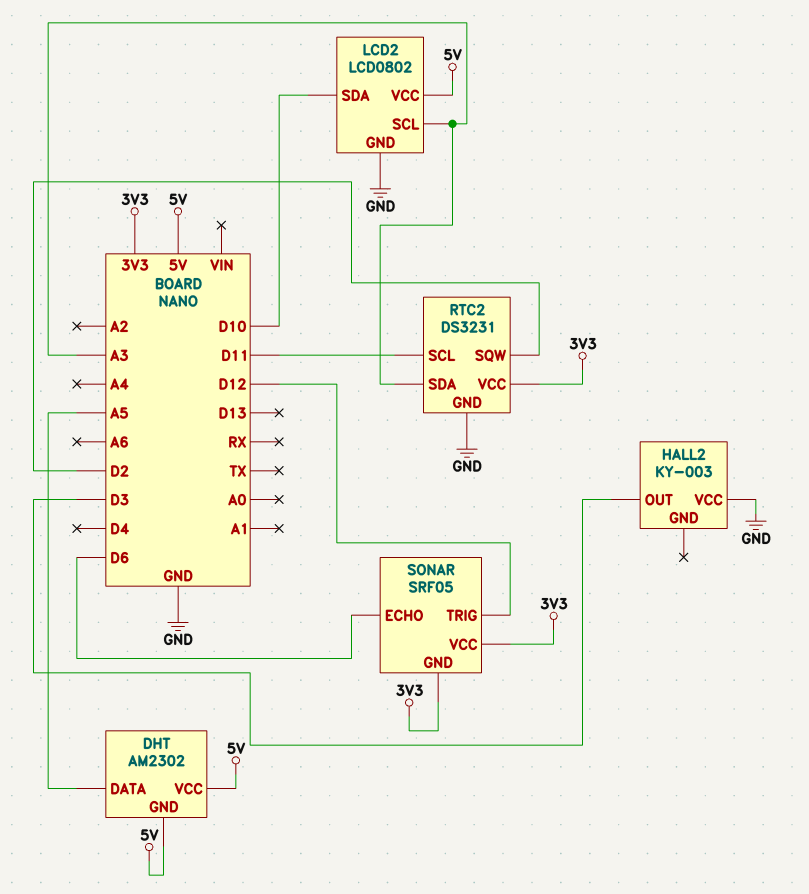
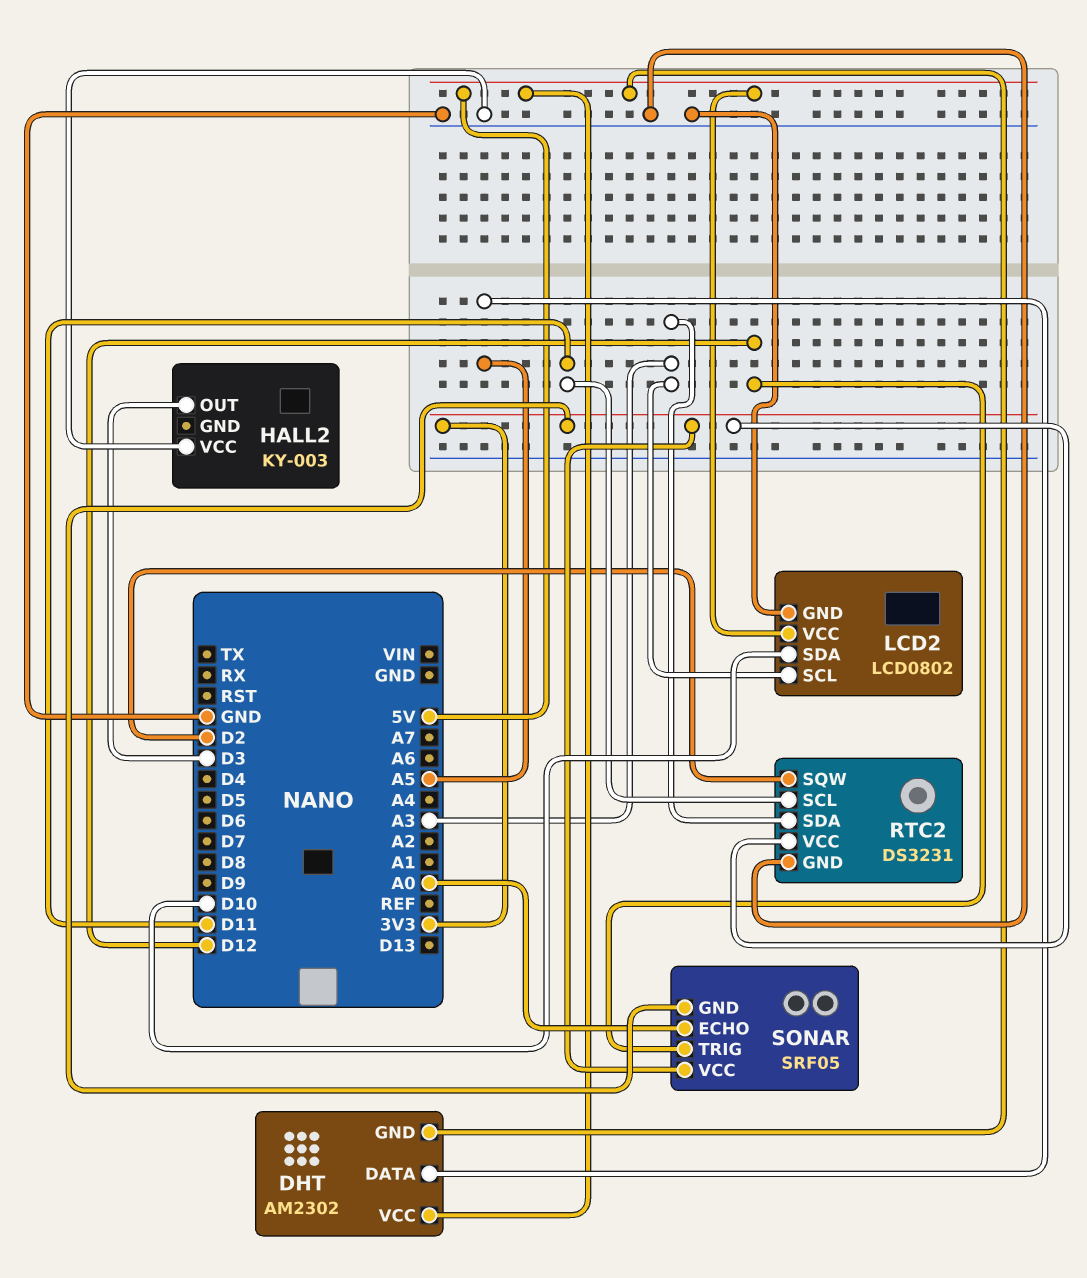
SONAR pin ECHO: D6 -> A0

